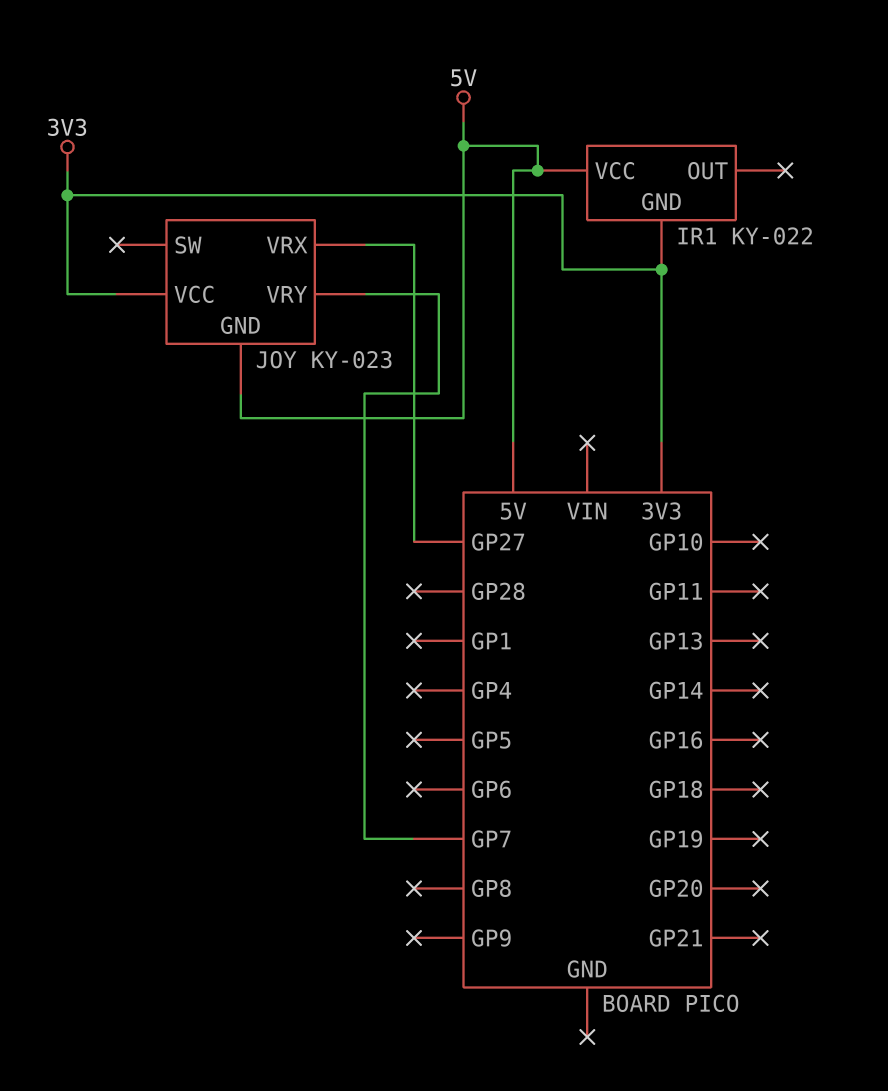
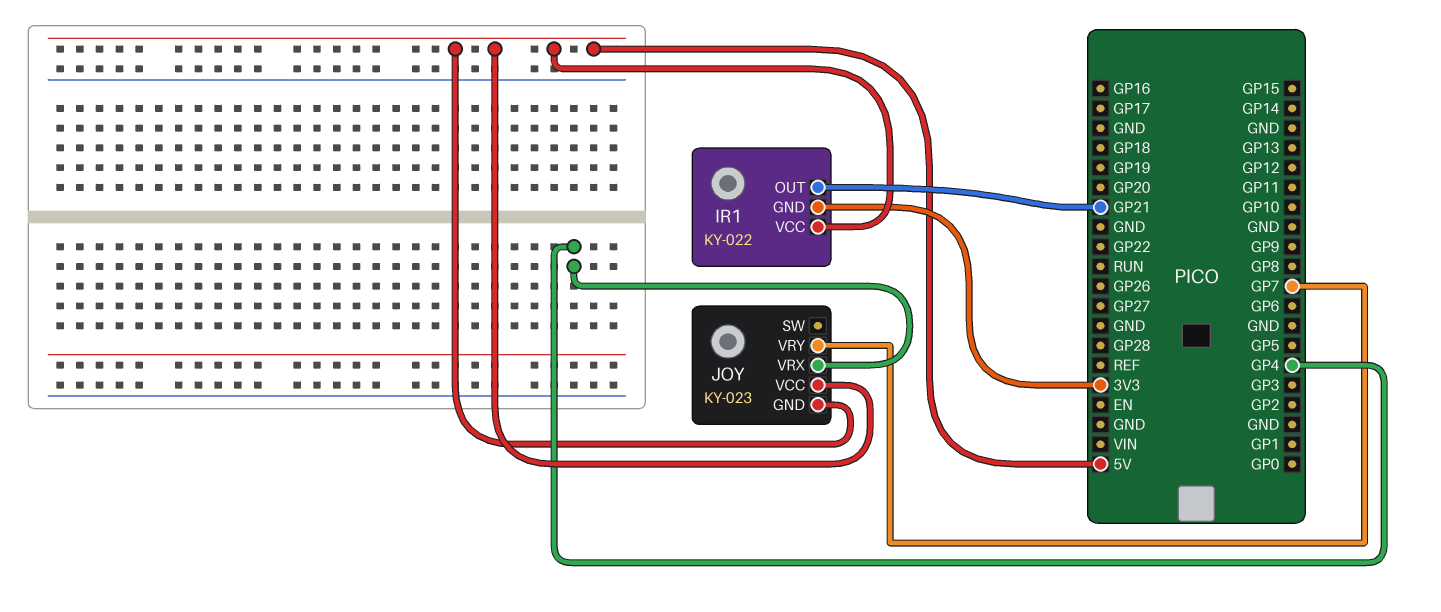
IR1 pin OUT: none -> GP21
JOY pin VCC: 3V3 -> 5V
JOY pin VRX: GP27 -> GP4

